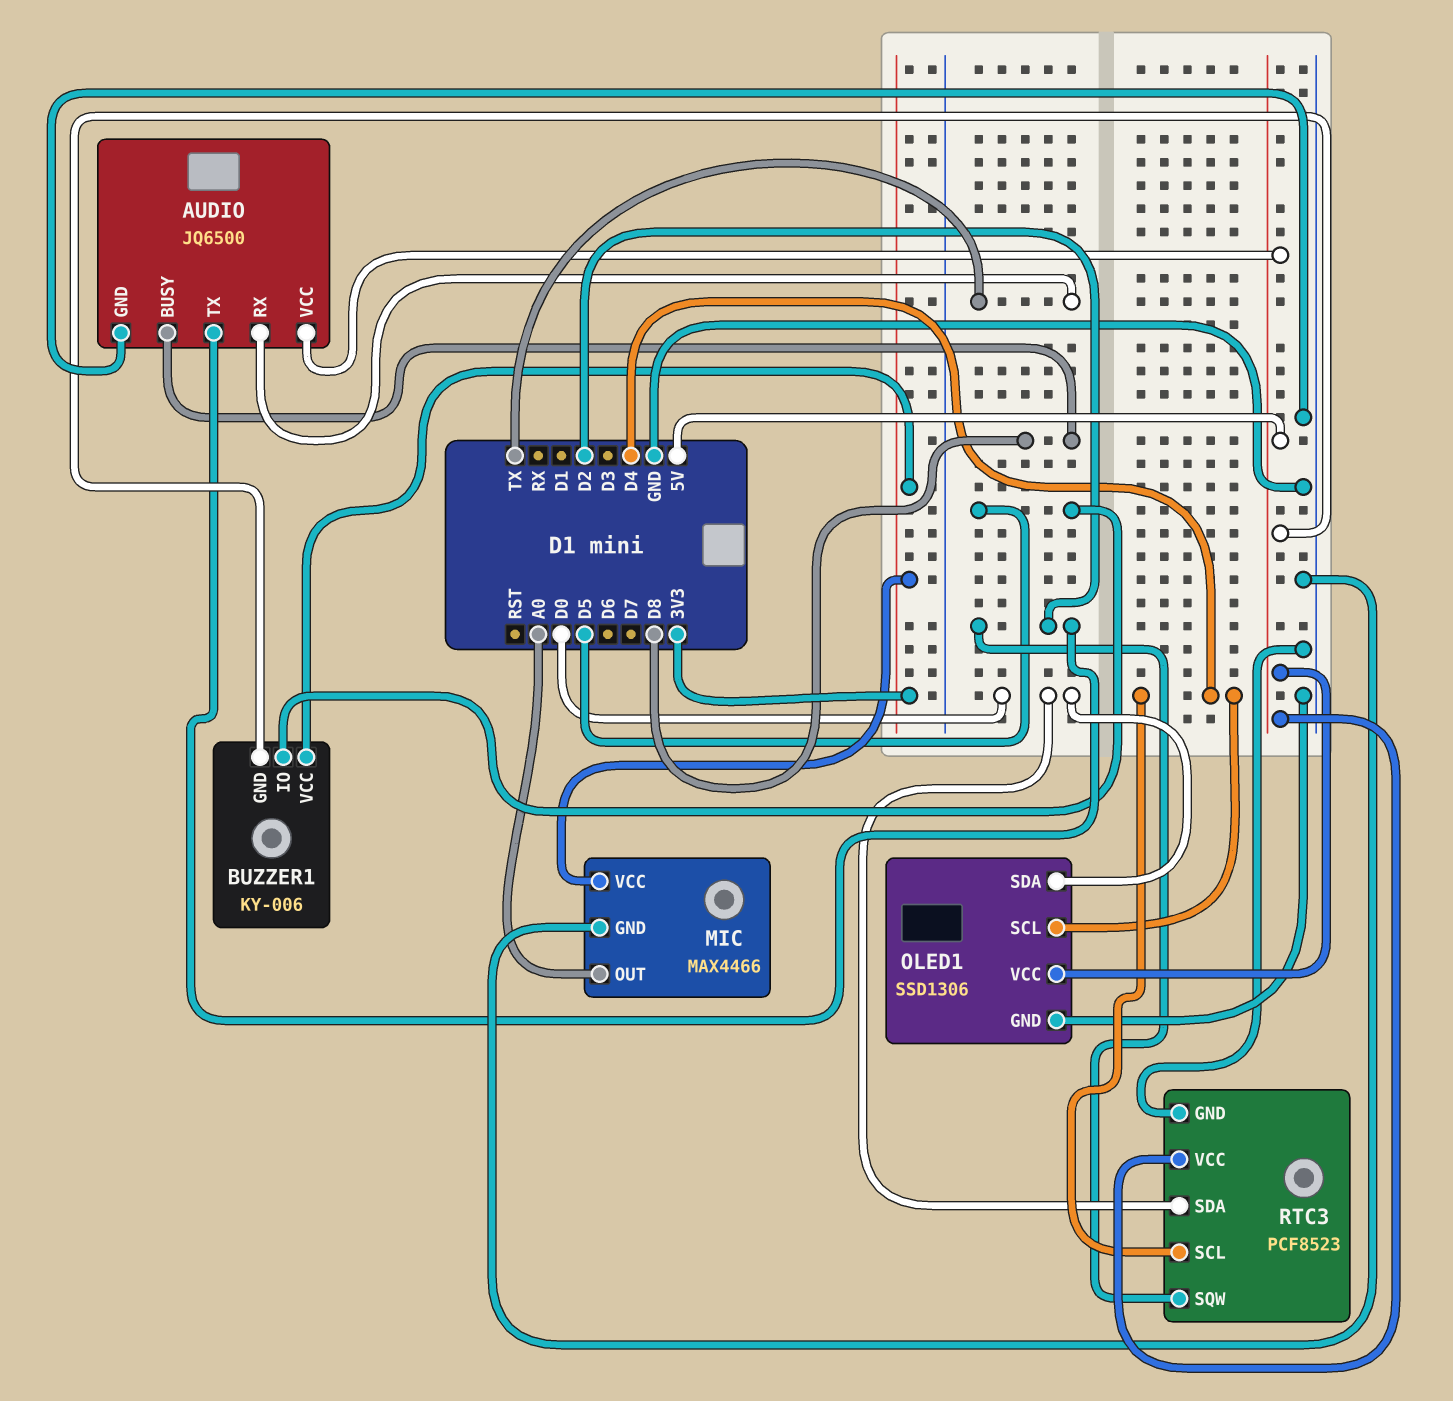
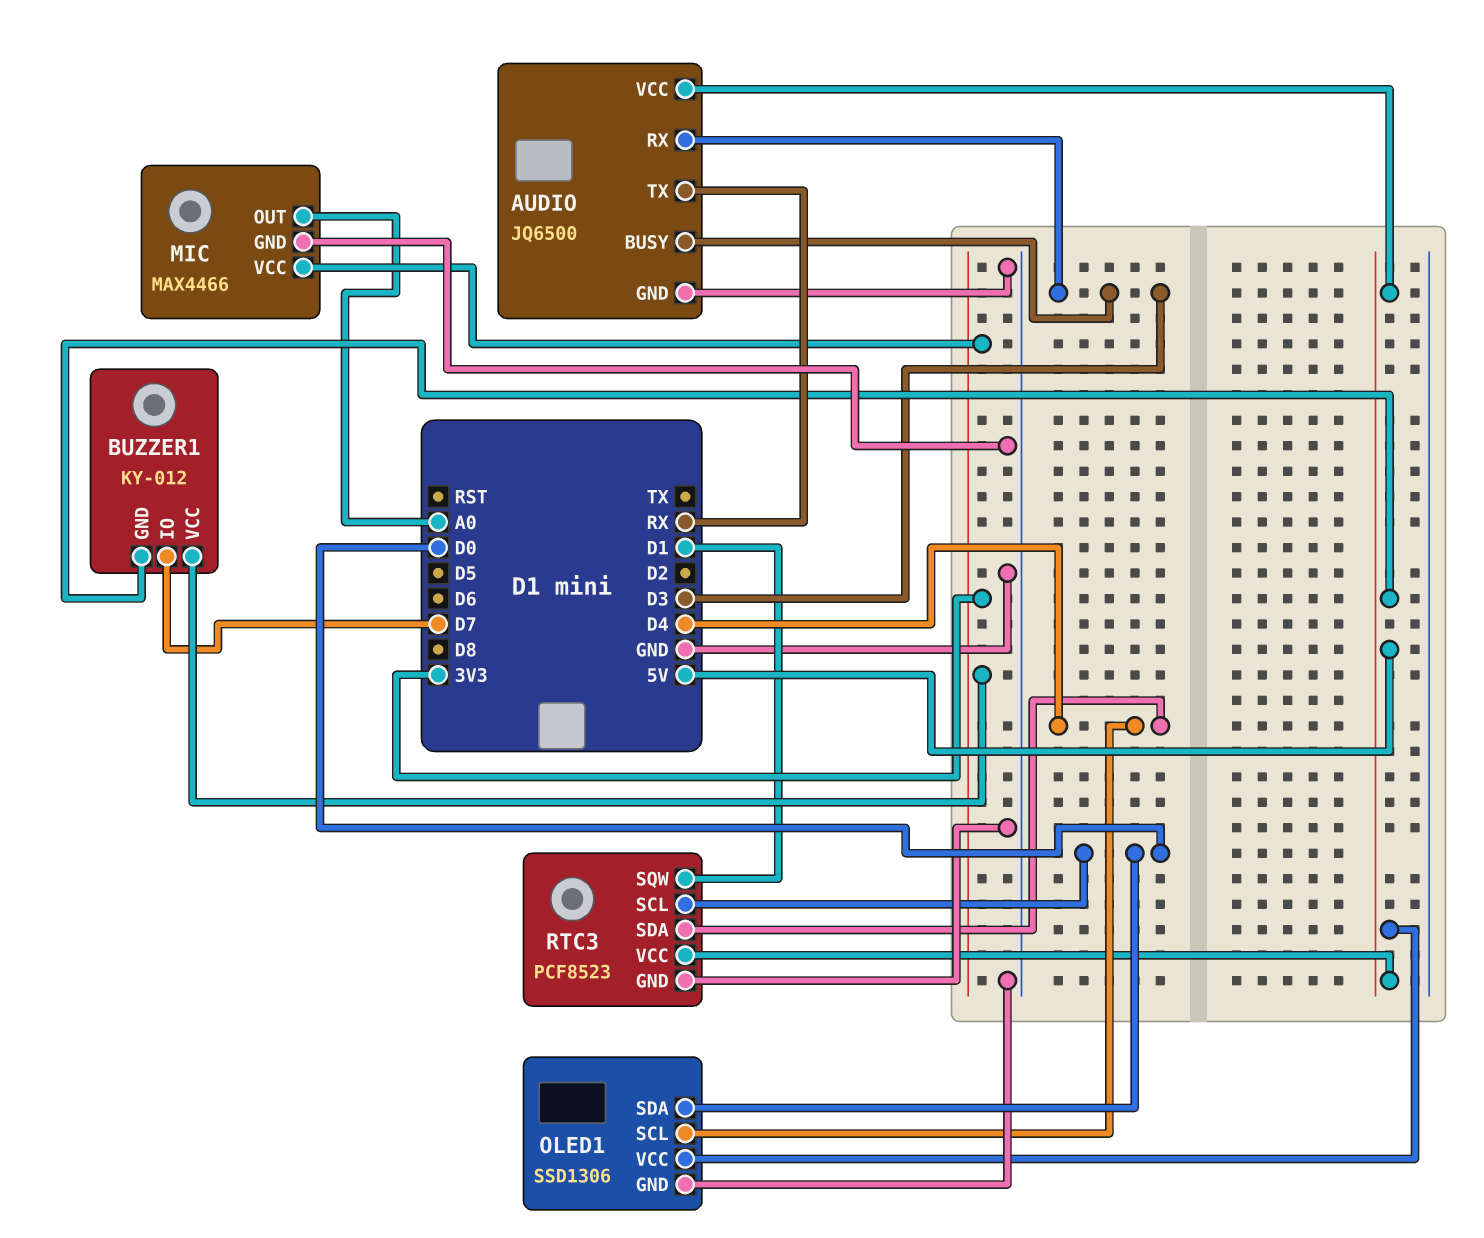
AUDIO pin BUSY: D8 -> D3
AUDIO pin RX: TX -> D3
AUDIO pin TX: D2 -> RX
BUZZER1: KY-006 -> KY-012
BUZZER1 pin IO: D5 -> D7
RTC3 pin SCL: D4 -> D0
RTC3 pin SDA: D0 -> D4
RTC3 pin SQW: D2 -> D1

